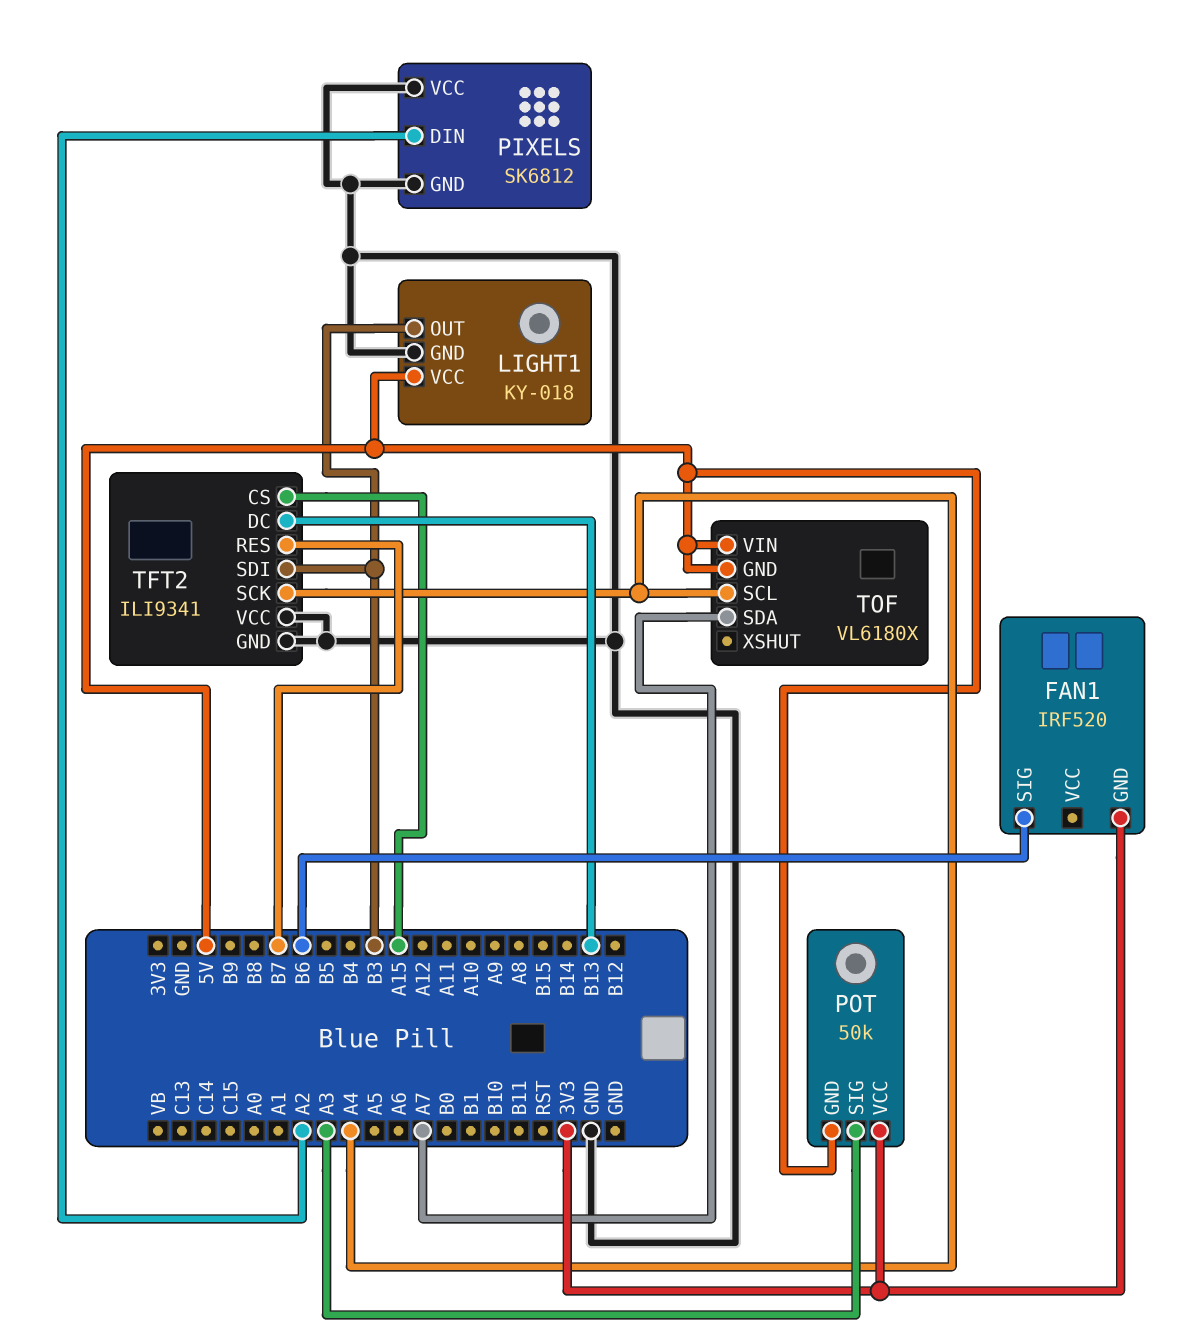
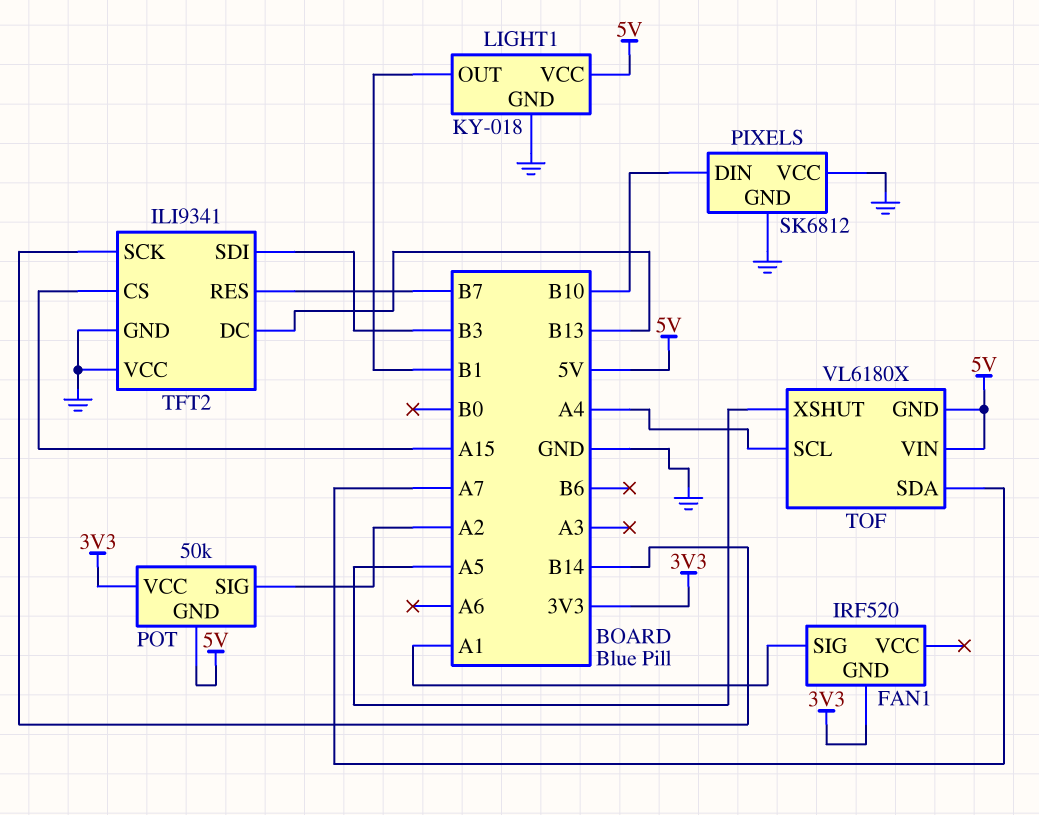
FAN1 pin SIG: B6 -> A1
LIGHT1 pin OUT: B3 -> B1
PIXELS pin DIN: A2 -> B10
POT pin SIG: A3 -> A2
TFT2 pin SCK: A4 -> B14
TOF pin XSHUT: none -> A5

